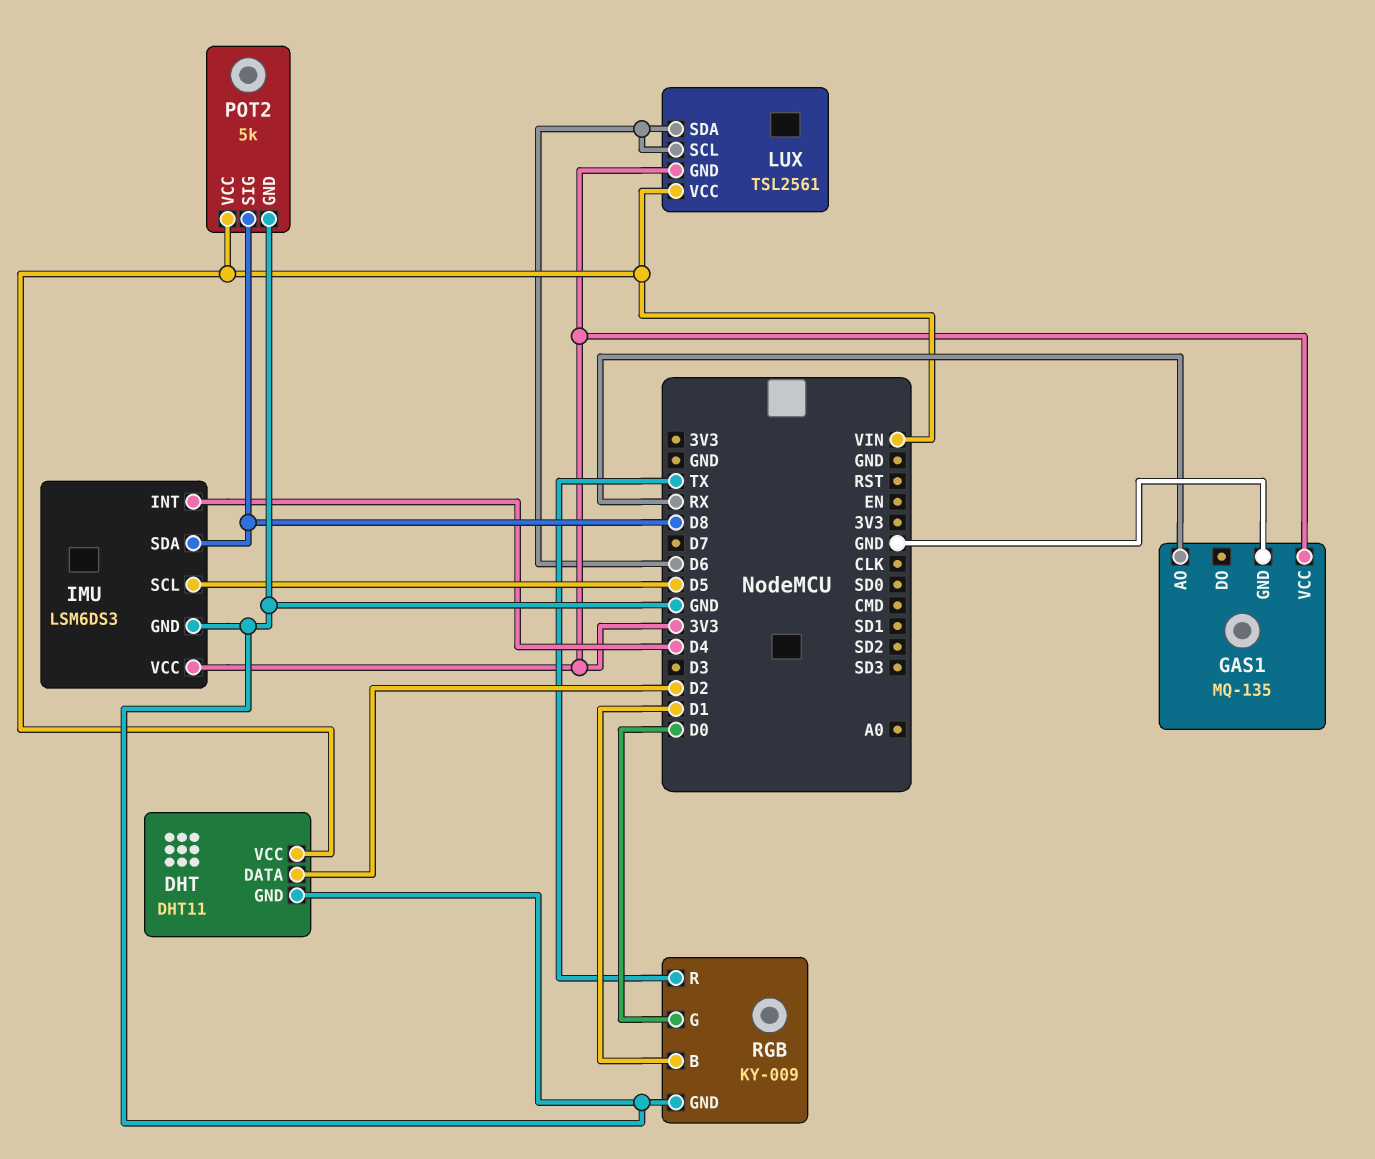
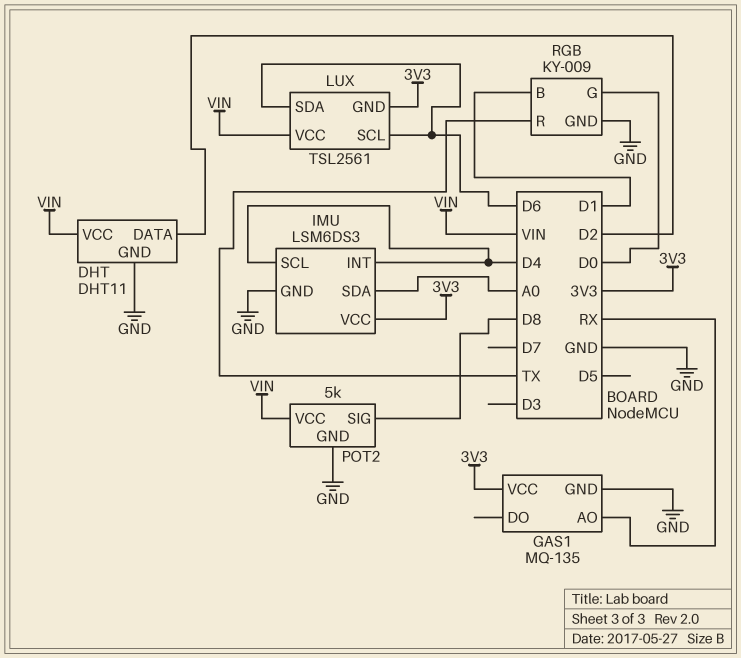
IMU pin SCL: D5 -> D4
IMU pin SDA: D8 -> A0

